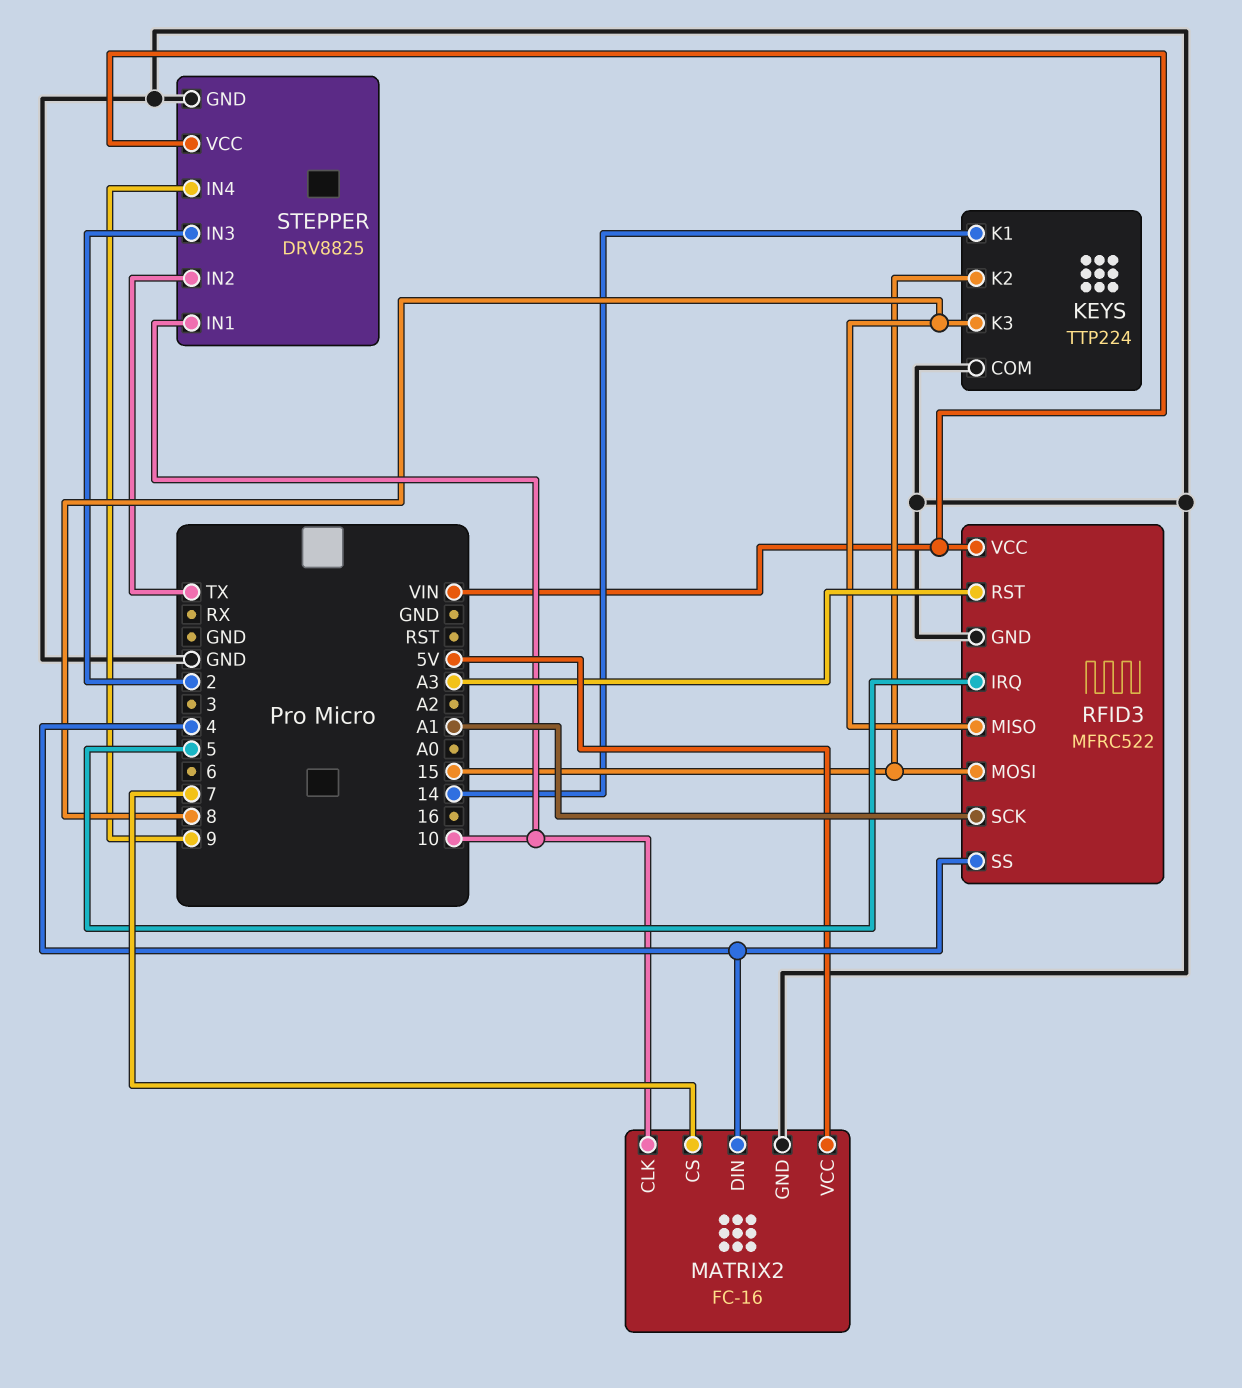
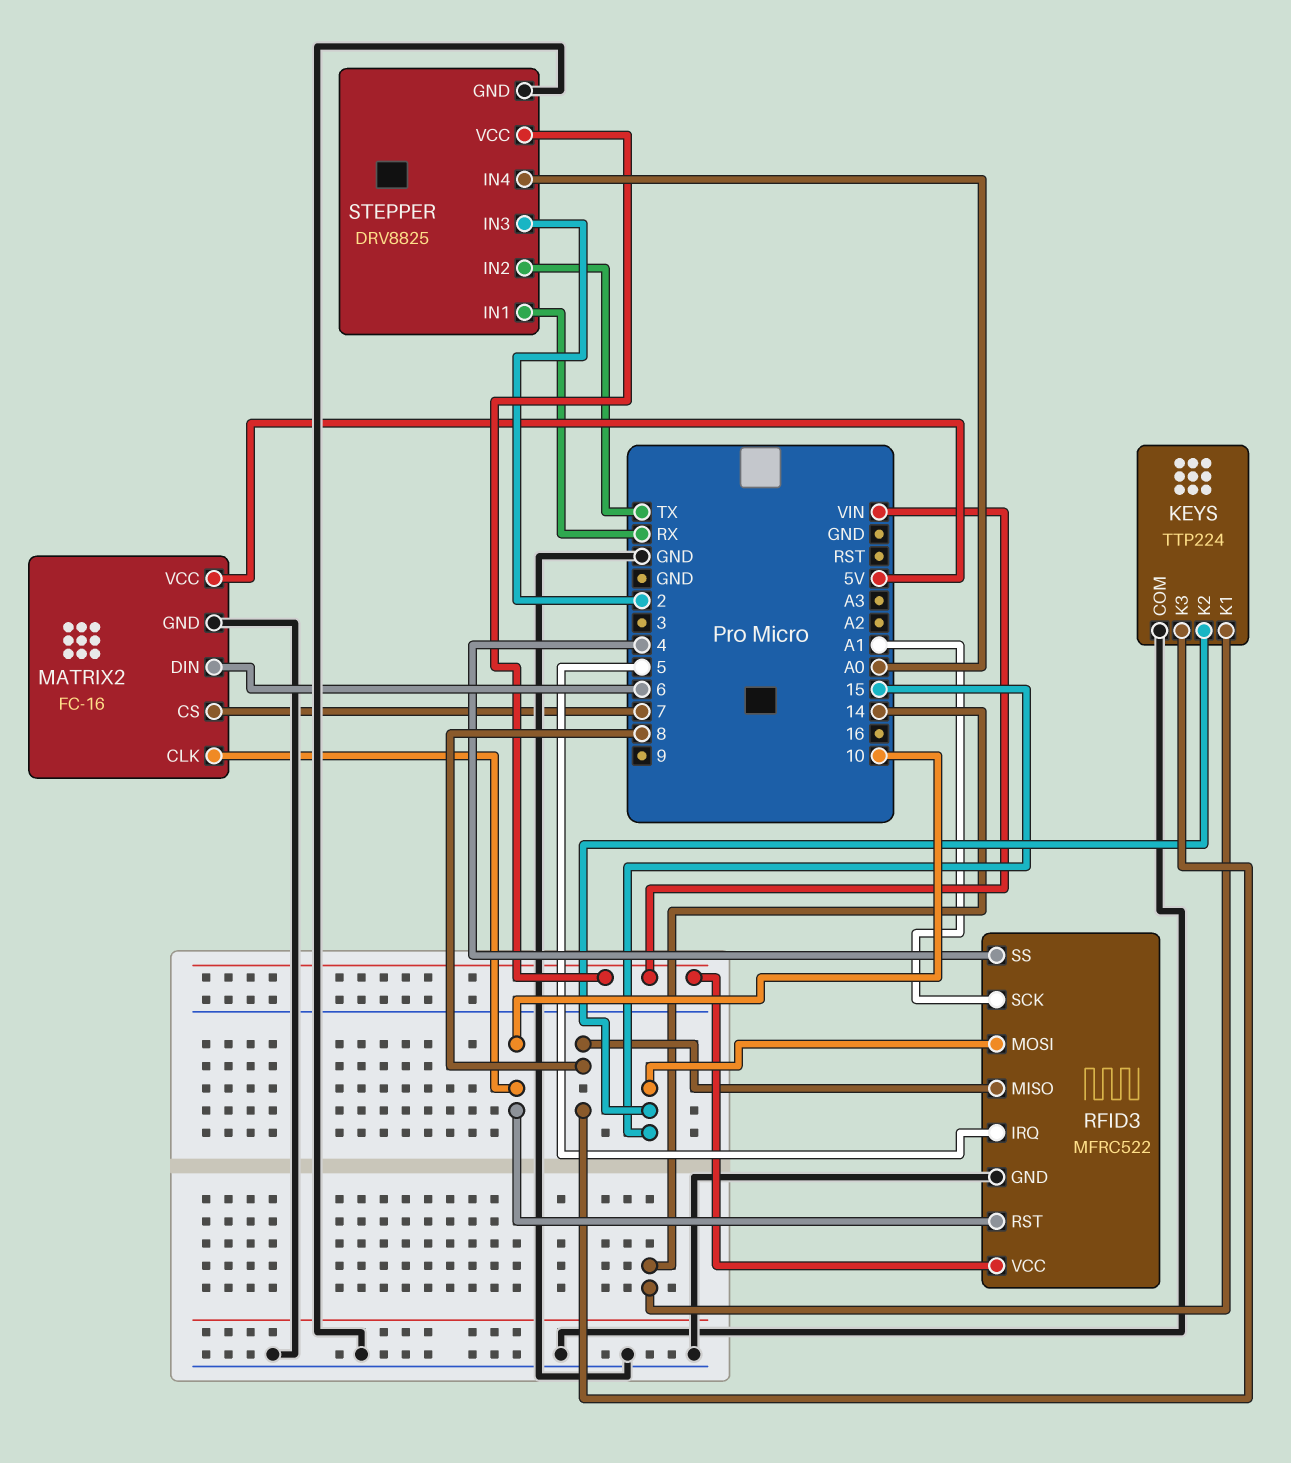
MATRIX2 pin DIN: 4 -> 6
RFID3 pin RST: A3 -> 10
STEPPER pin IN1: 10 -> RX
STEPPER pin IN4: 9 -> A0

